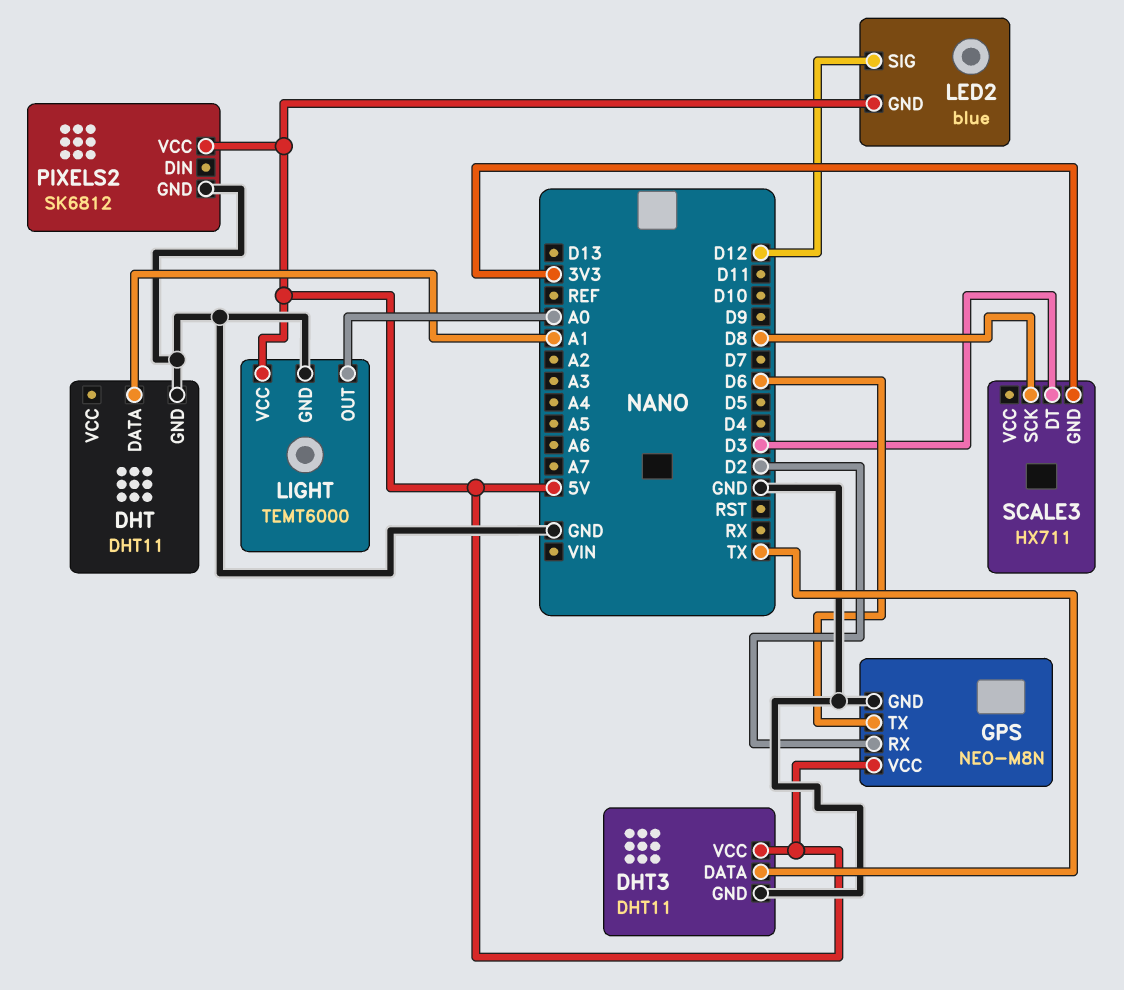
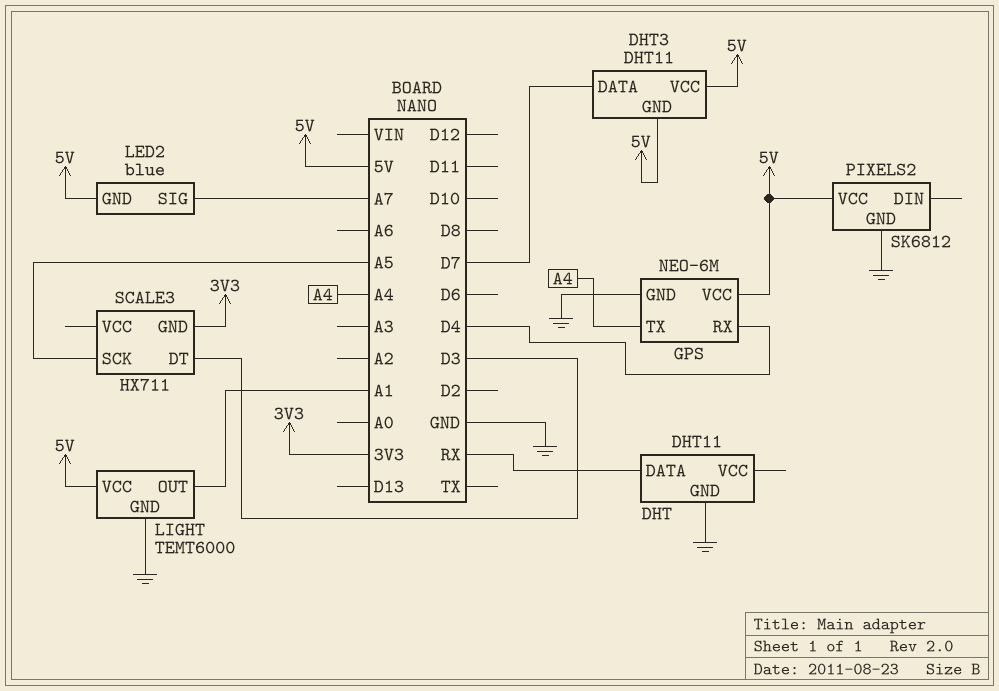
DHT pin DATA: A1 -> RX
DHT3 pin DATA: TX -> D7
DHT3 pin GND: GND -> 5V
GPS: NEO-M8N -> NEO-6M
GPS pin RX: D2 -> D4
GPS pin TX: D6 -> A4
LED2 pin SIG: D12 -> A7
LIGHT pin OUT: A0 -> A1
SCALE3 pin SCK: D8 -> A5

